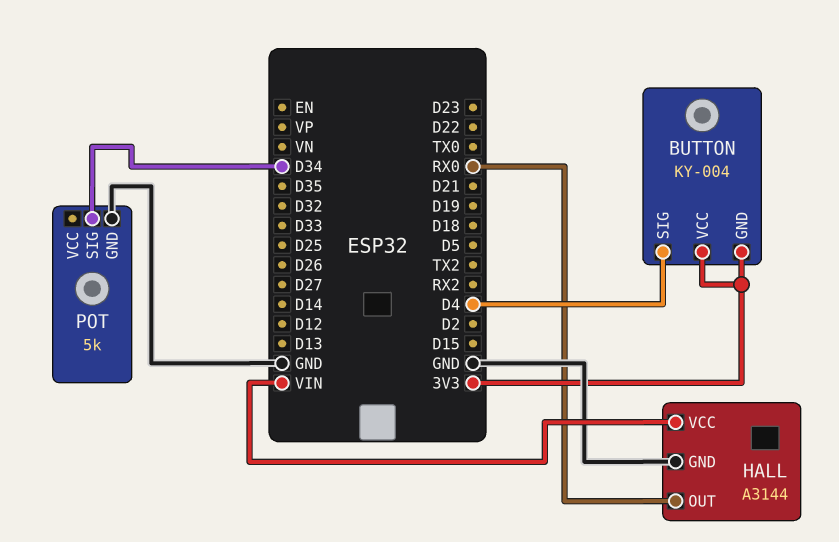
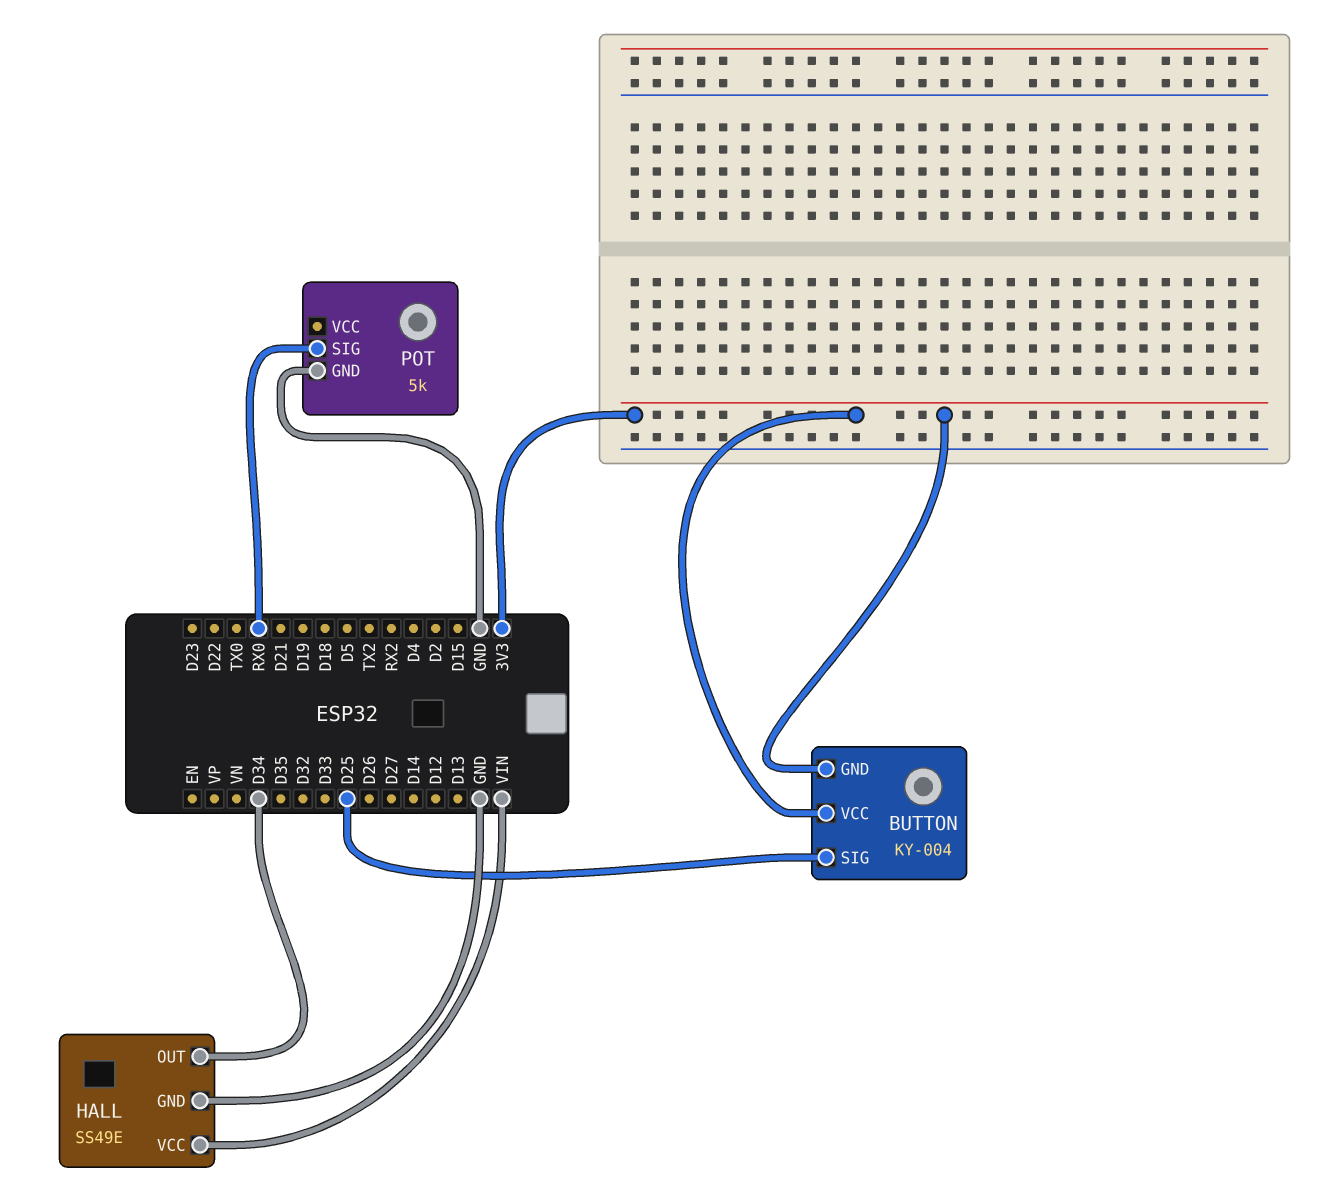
BUTTON pin SIG: D4 -> D25
HALL: A3144 -> SS49E
HALL pin OUT: RX0 -> D34
POT pin SIG: D34 -> RX0

